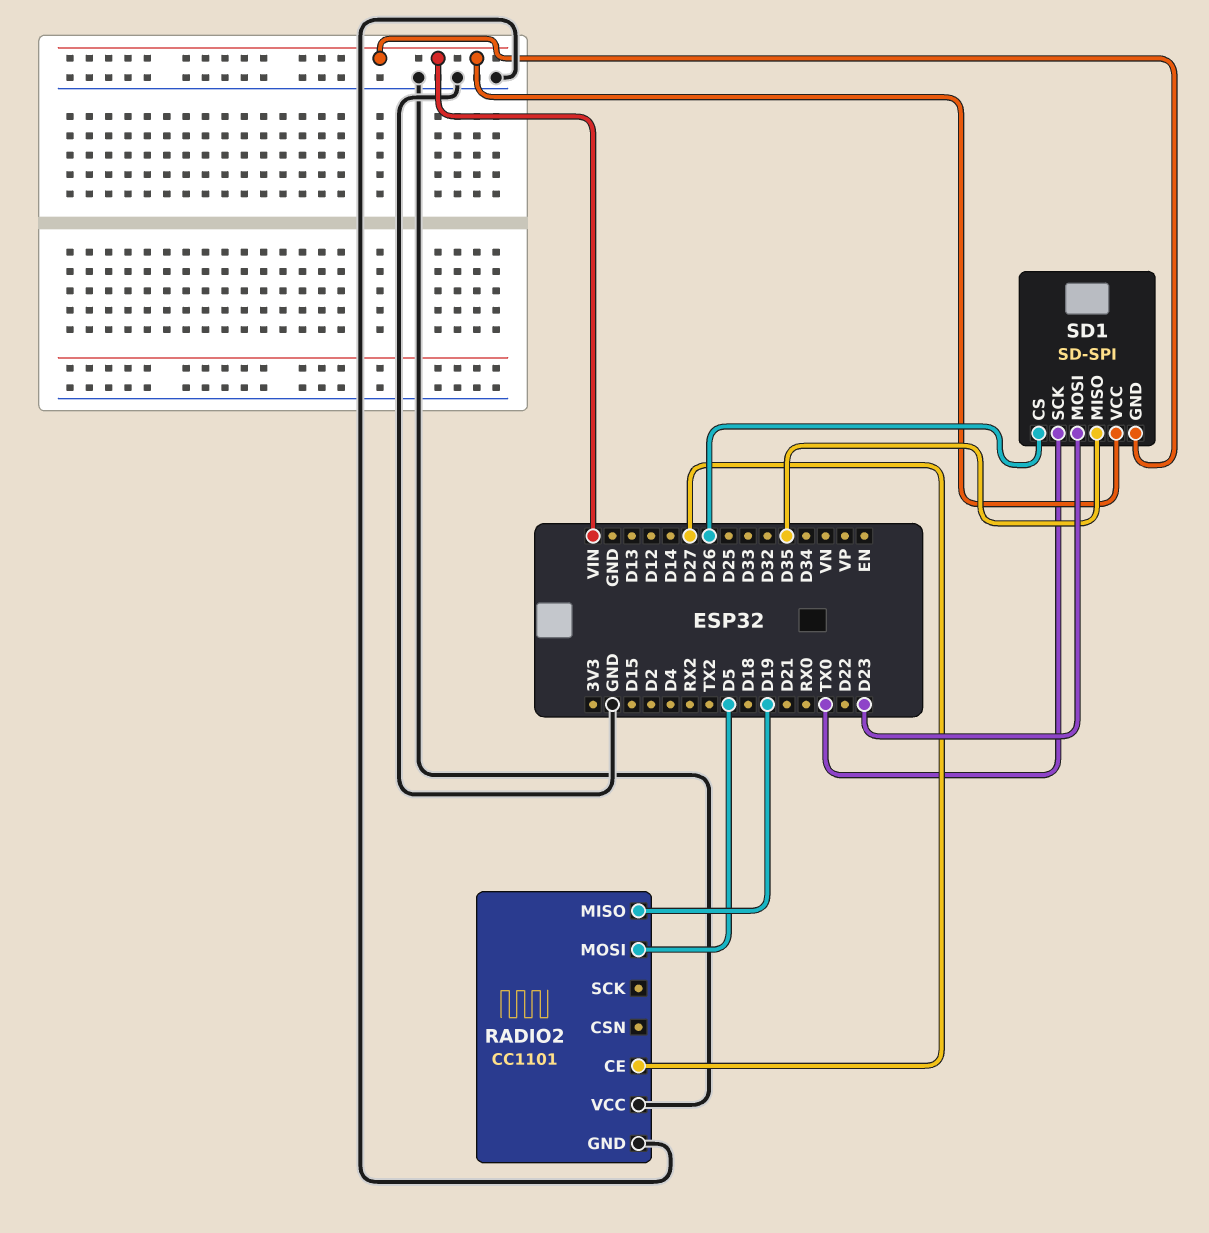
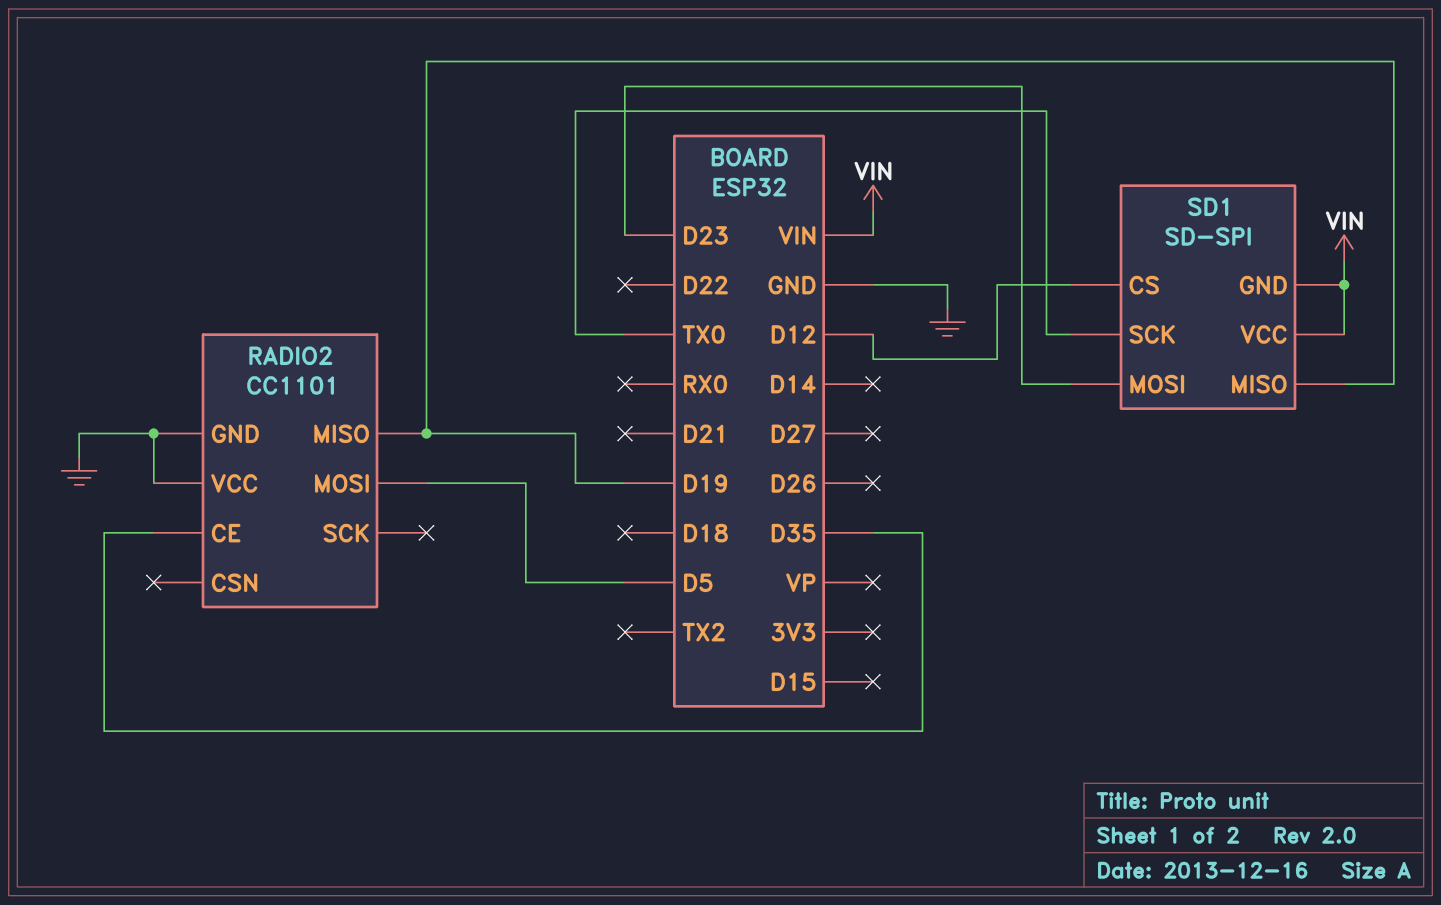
RADIO2 pin CE: D27 -> D35
SD1 pin CS: D26 -> D12
SD1 pin MISO: D35 -> D19

